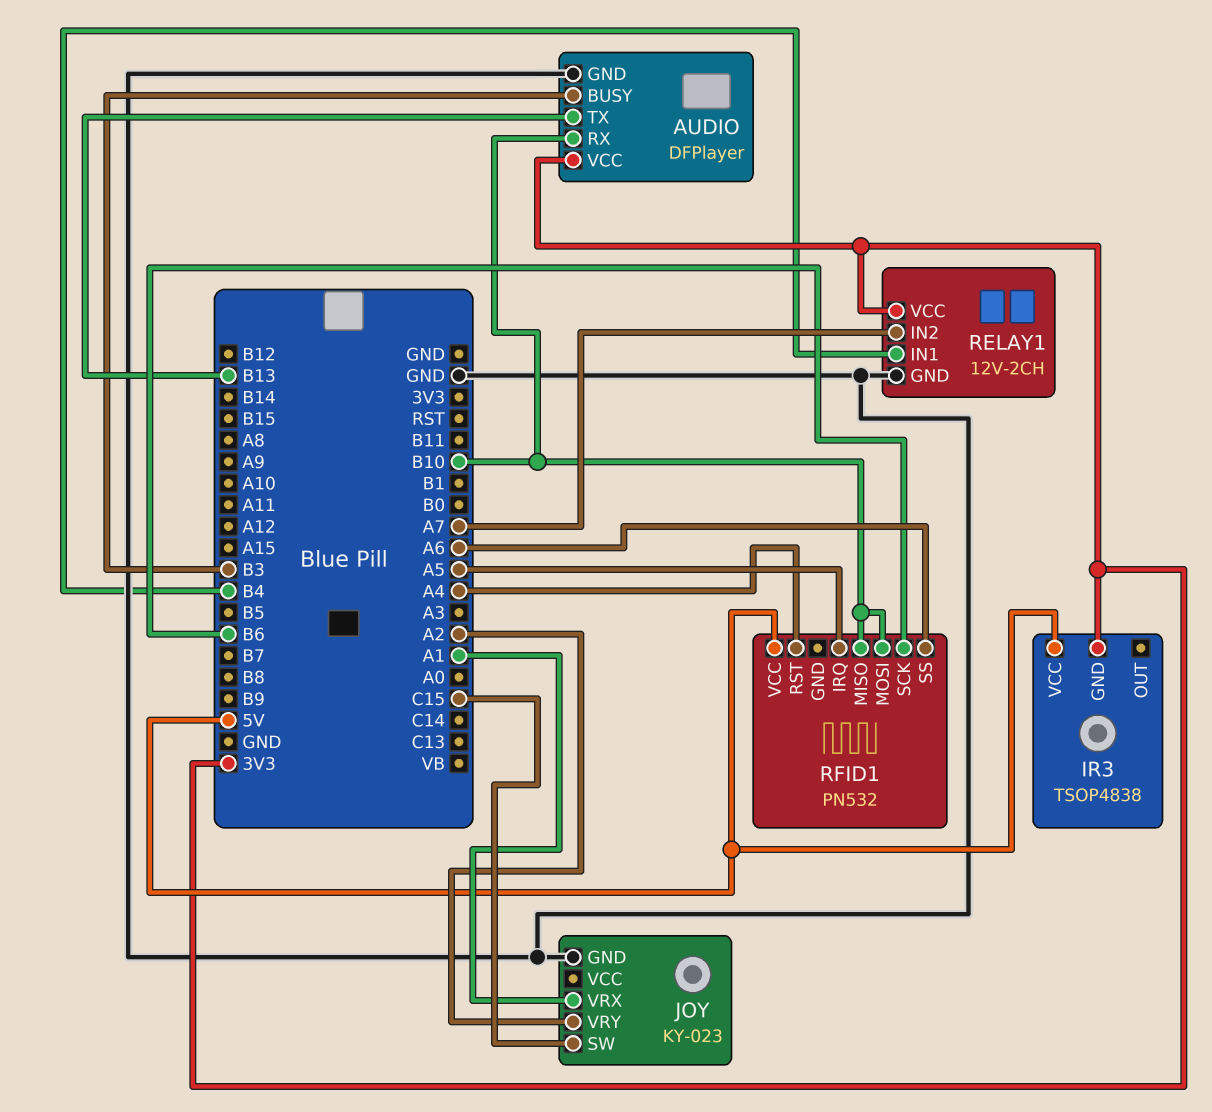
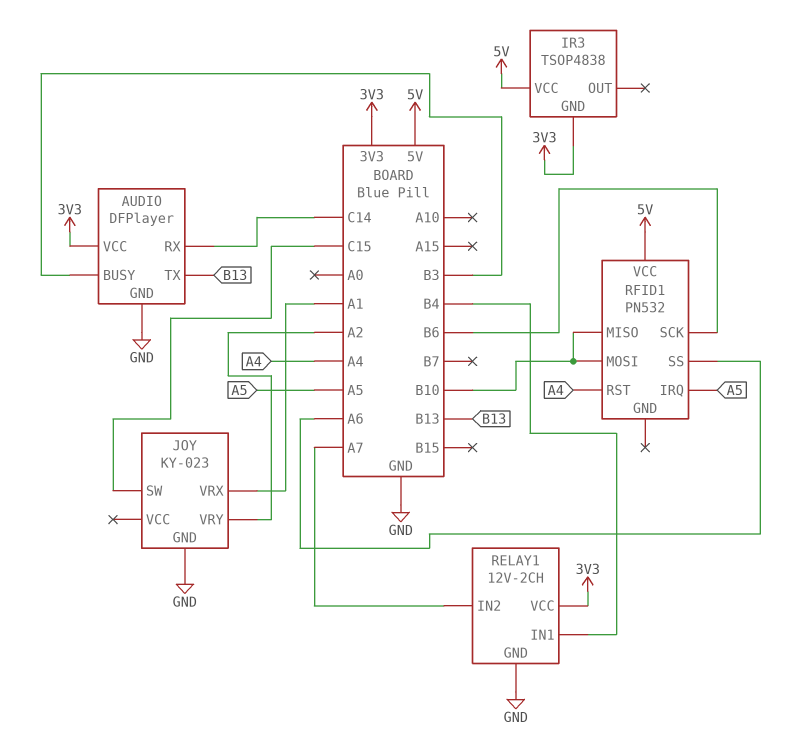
AUDIO pin RX: B10 -> C14

